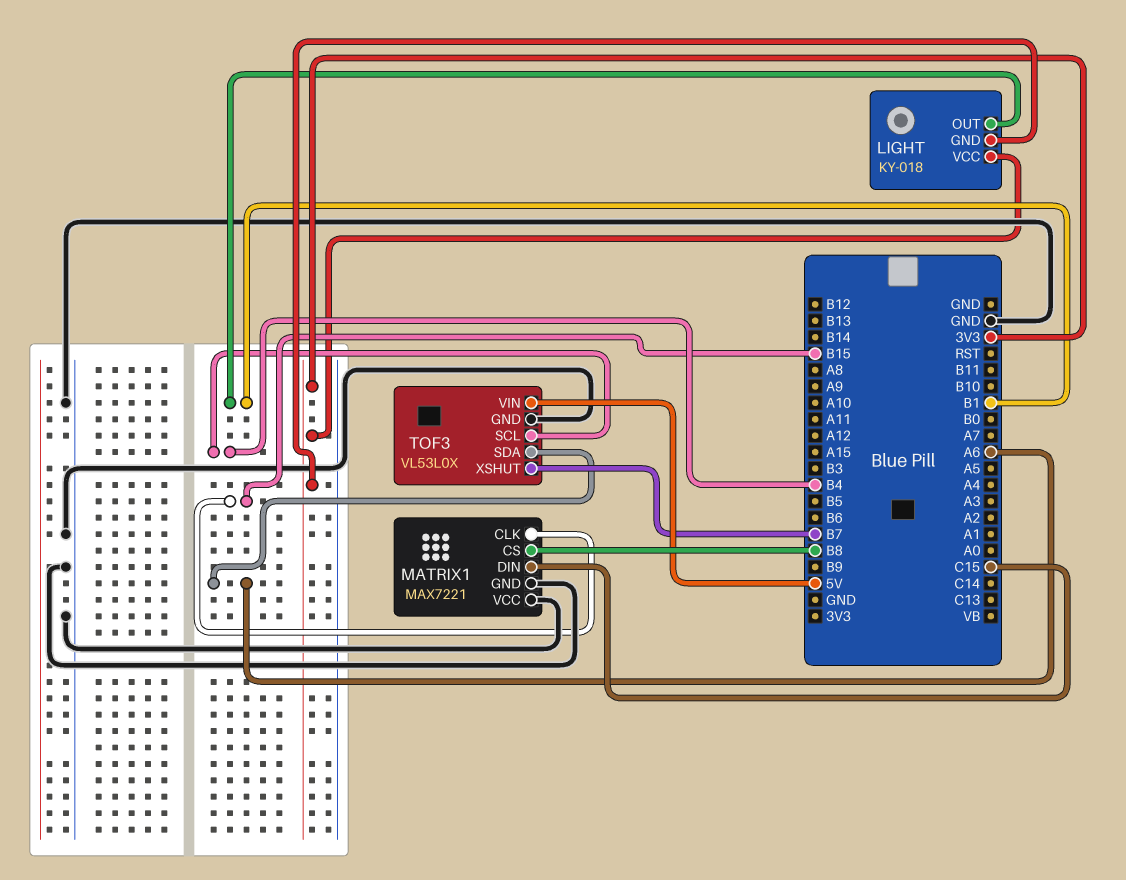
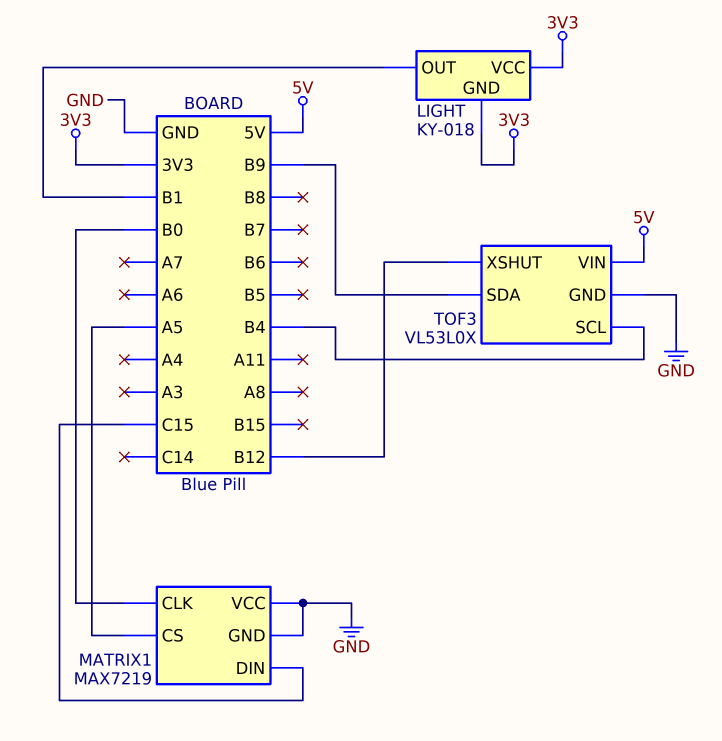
MATRIX1: MAX7221 -> MAX7219
MATRIX1 pin CLK: B15 -> B0
MATRIX1 pin CS: B8 -> A5
TOF3 pin SDA: A6 -> B9
TOF3 pin XSHUT: B7 -> B12

